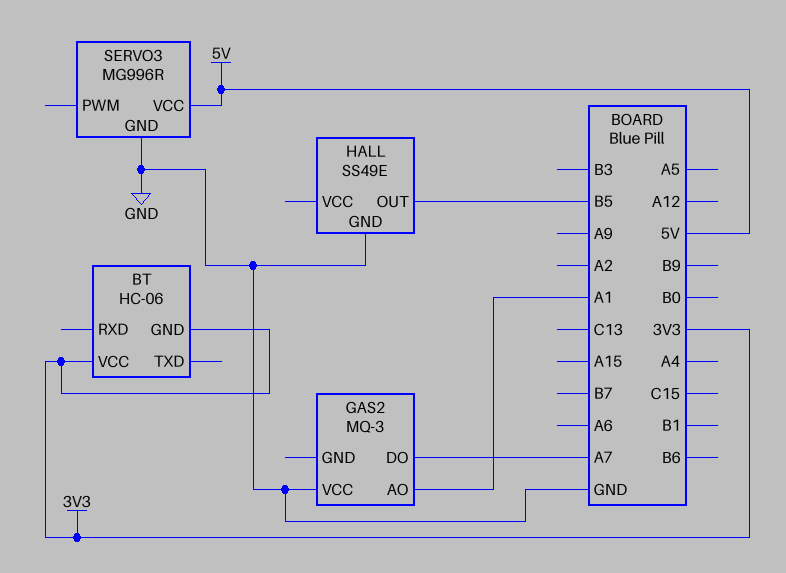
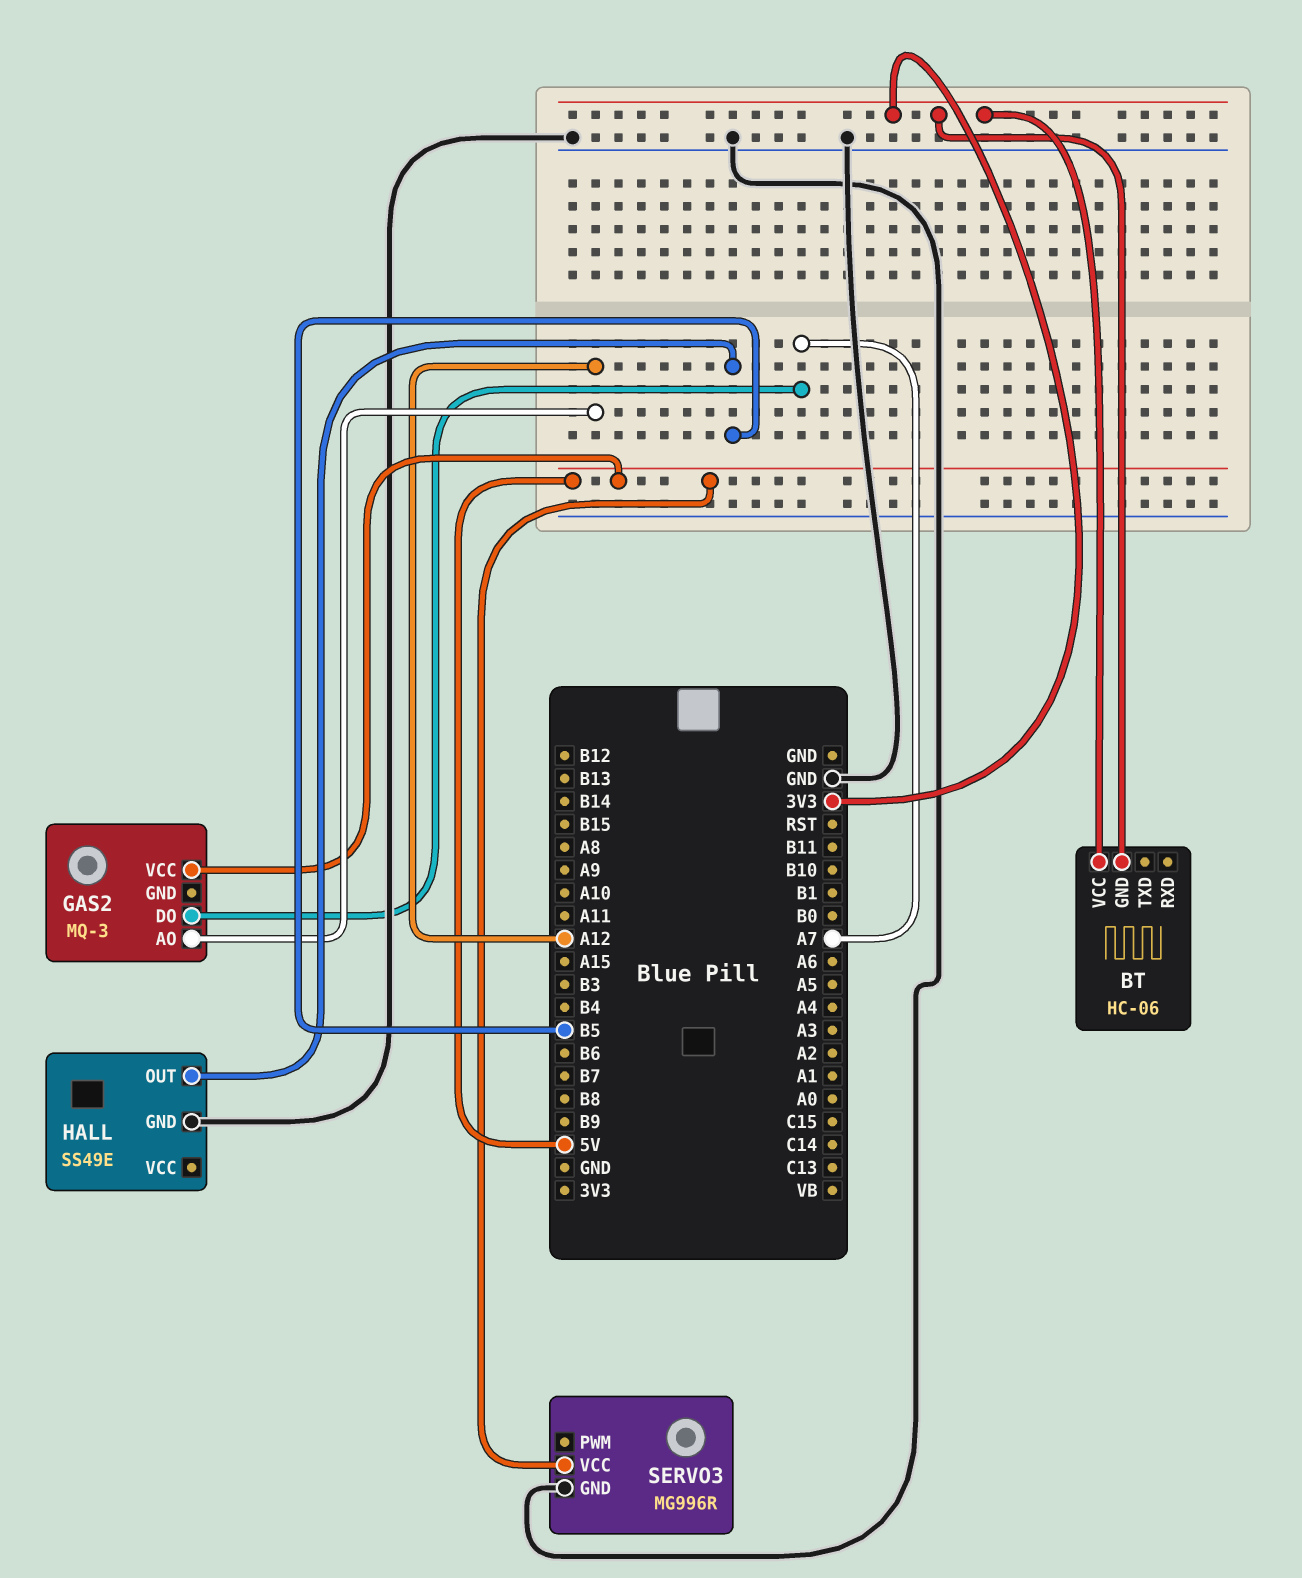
GAS2 pin AO: A1 -> A12
GAS2 pin VCC: GND -> 5V

